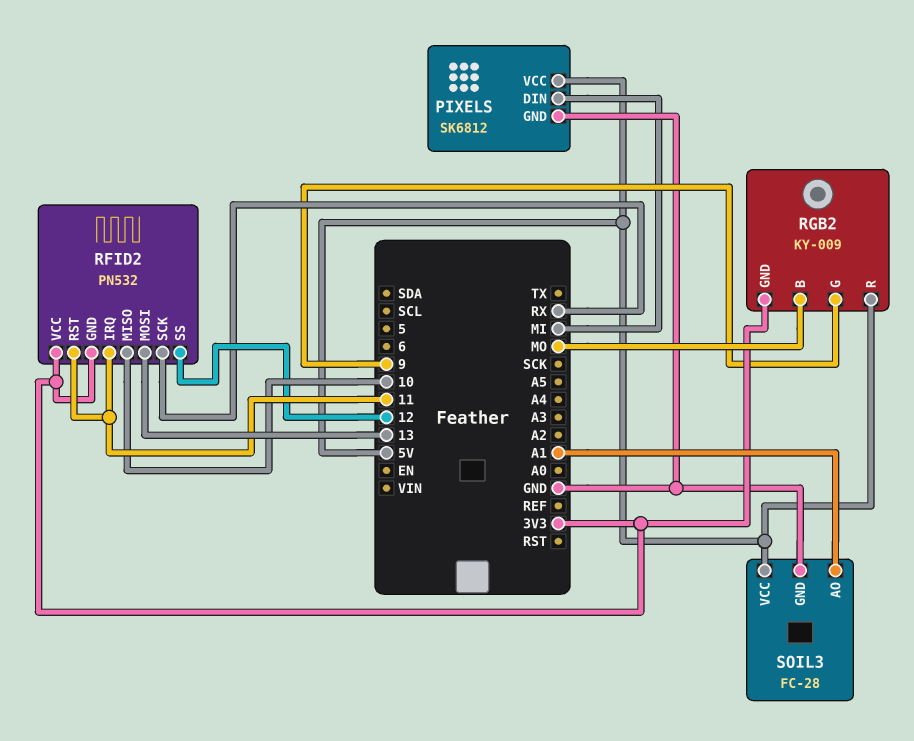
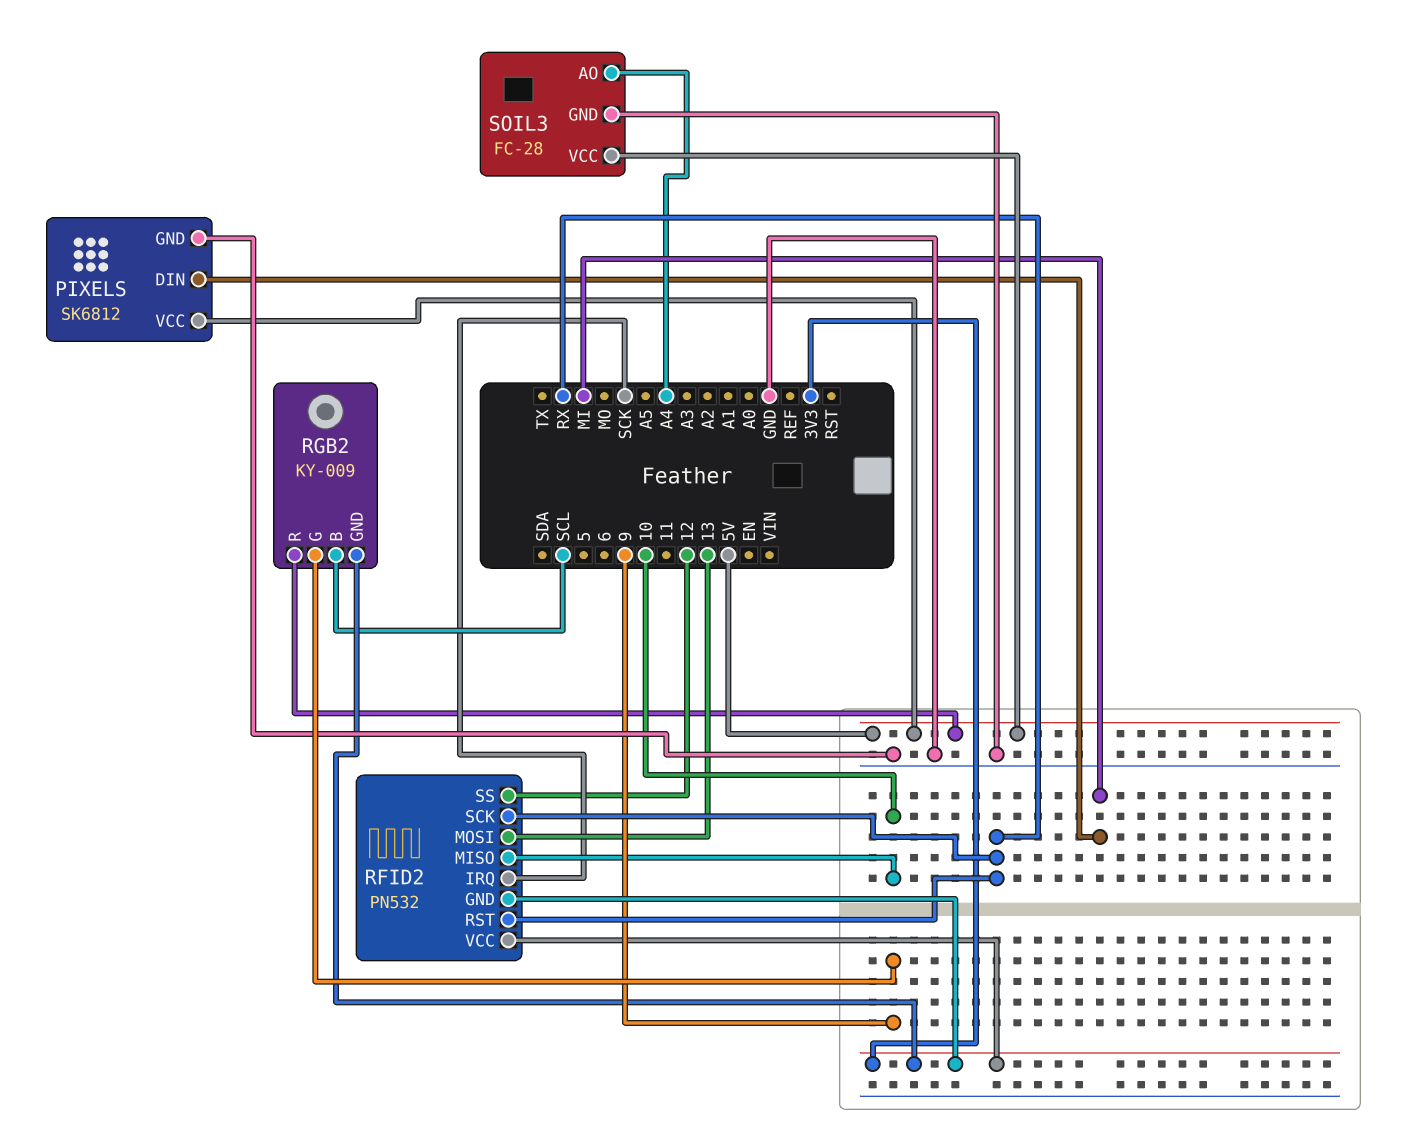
RFID2 pin IRQ: 11 -> SCK
RFID2 pin RST: 11 -> RX
RGB2 pin B: MO -> SCL
SOIL3 pin AO: A1 -> A4

